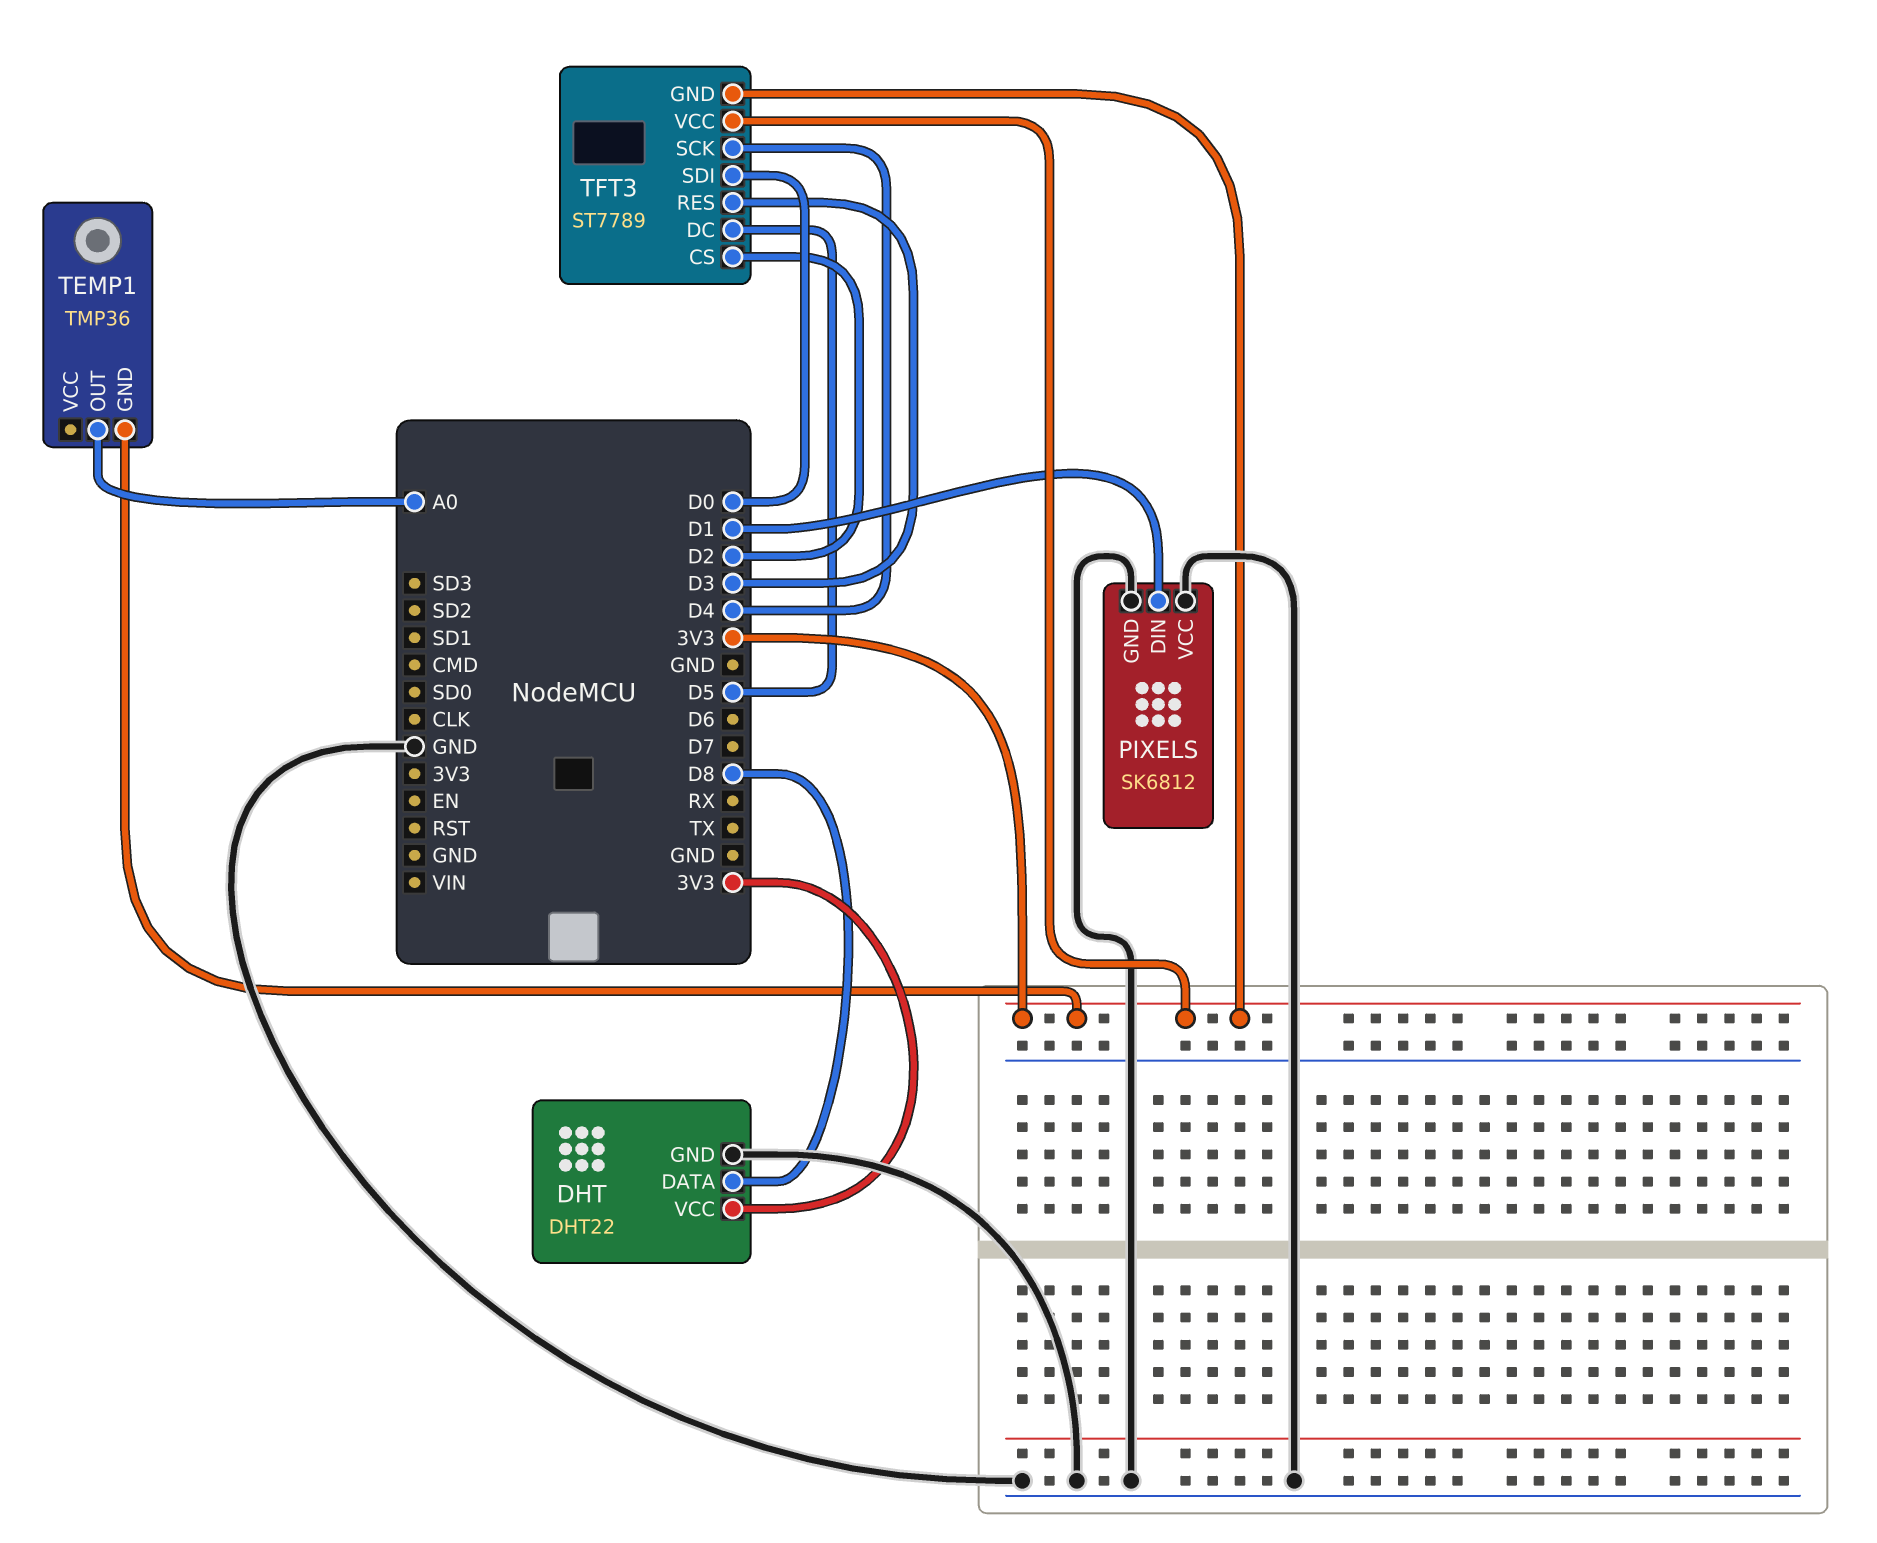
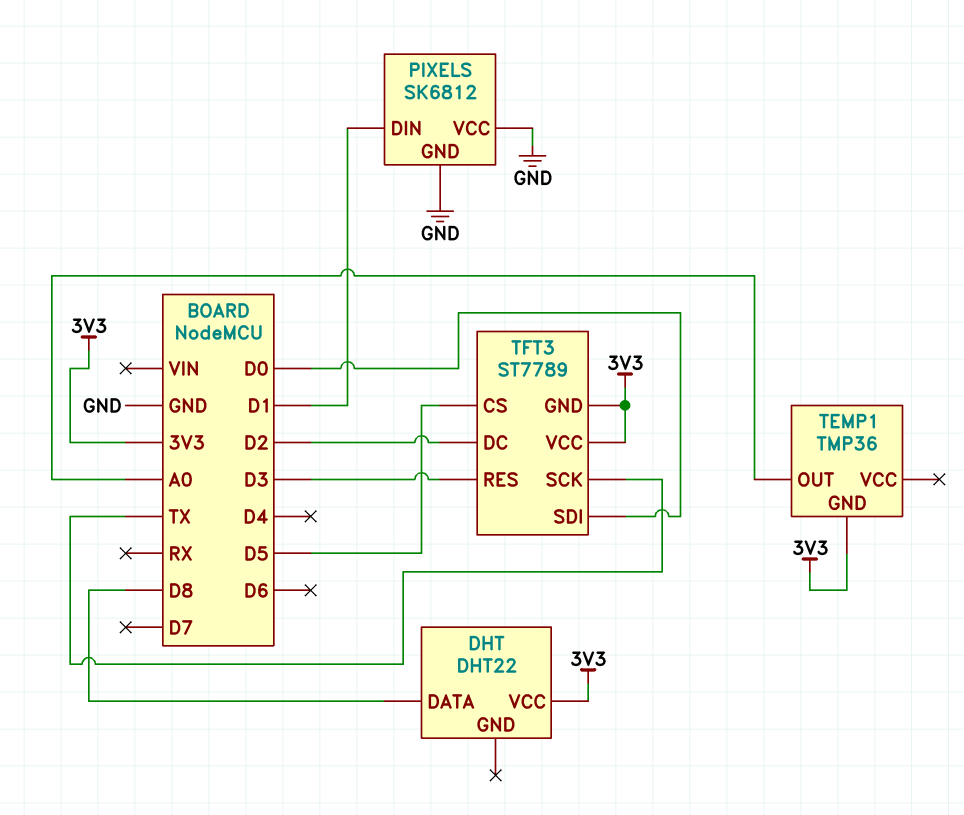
DHT pin GND: GND -> none
TFT3 pin CS: D2 -> D5
TFT3 pin DC: D5 -> D2
TFT3 pin SCK: D4 -> TX

